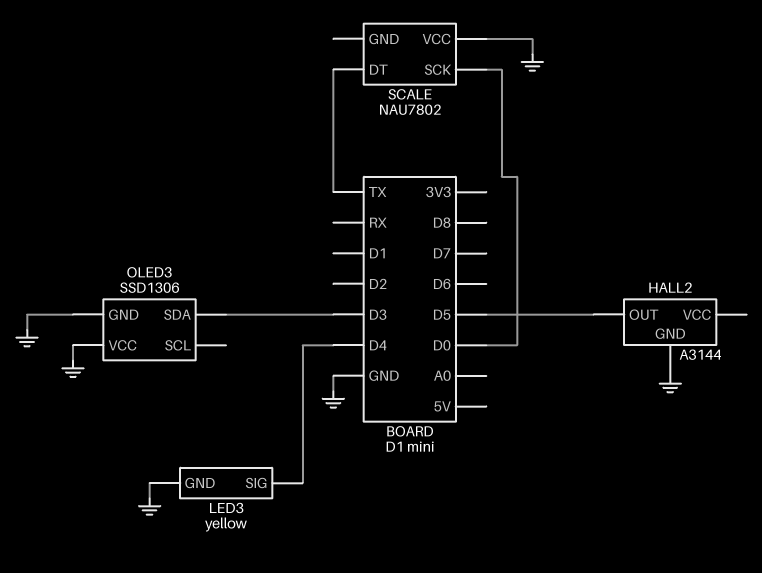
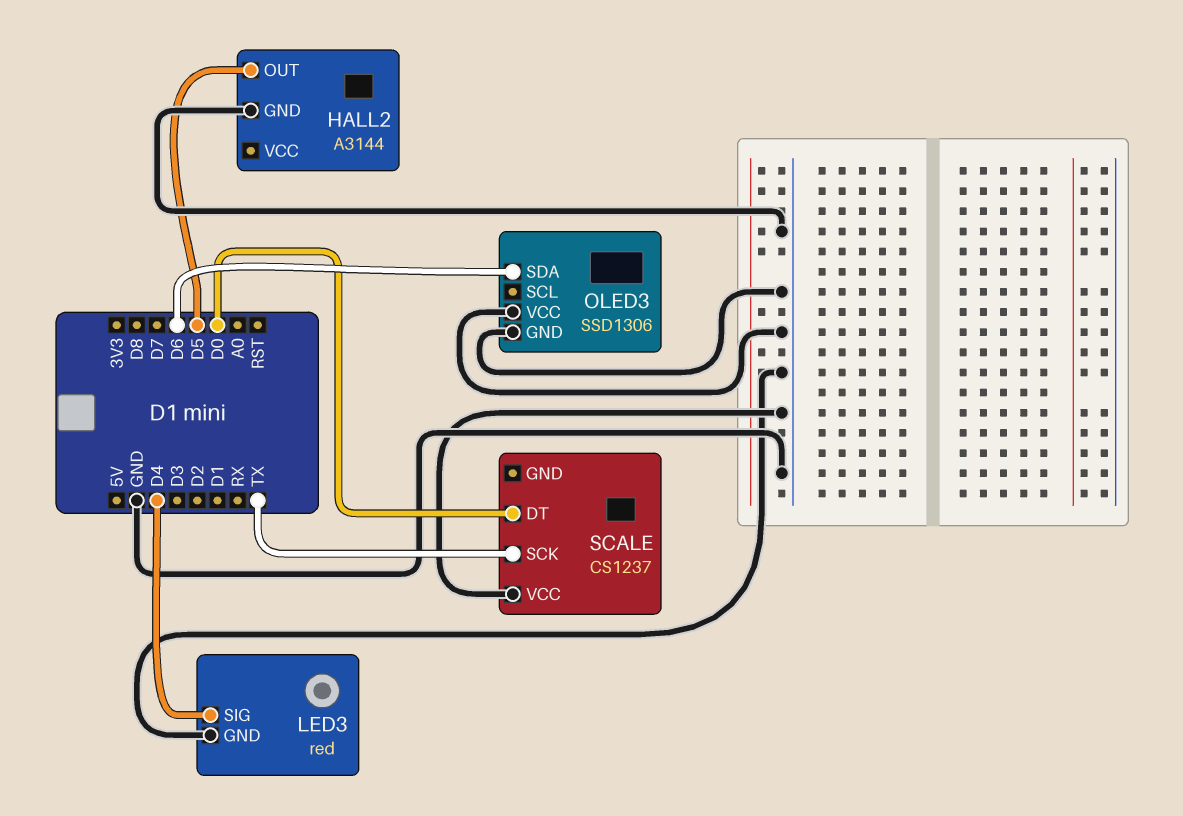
LED3: yellow -> red
OLED3 pin SDA: D3 -> D6
SCALE: NAU7802 -> CS1237
SCALE pin DT: TX -> D0
SCALE pin SCK: D0 -> TX

